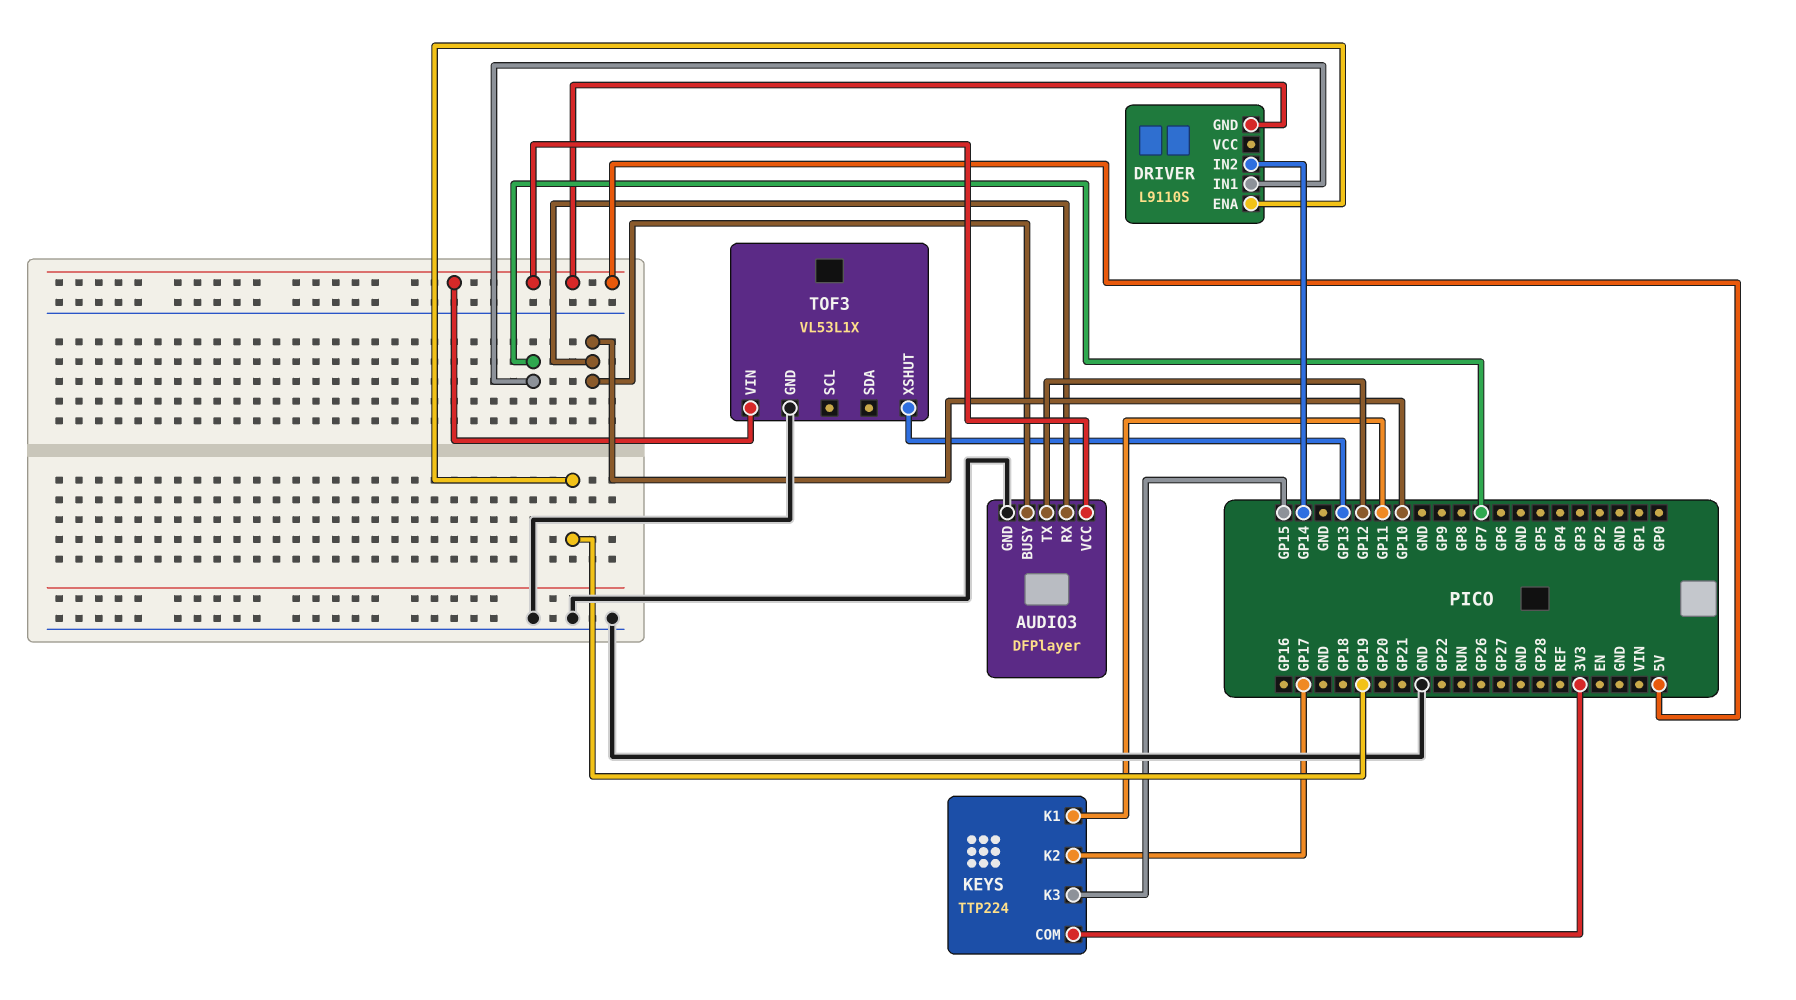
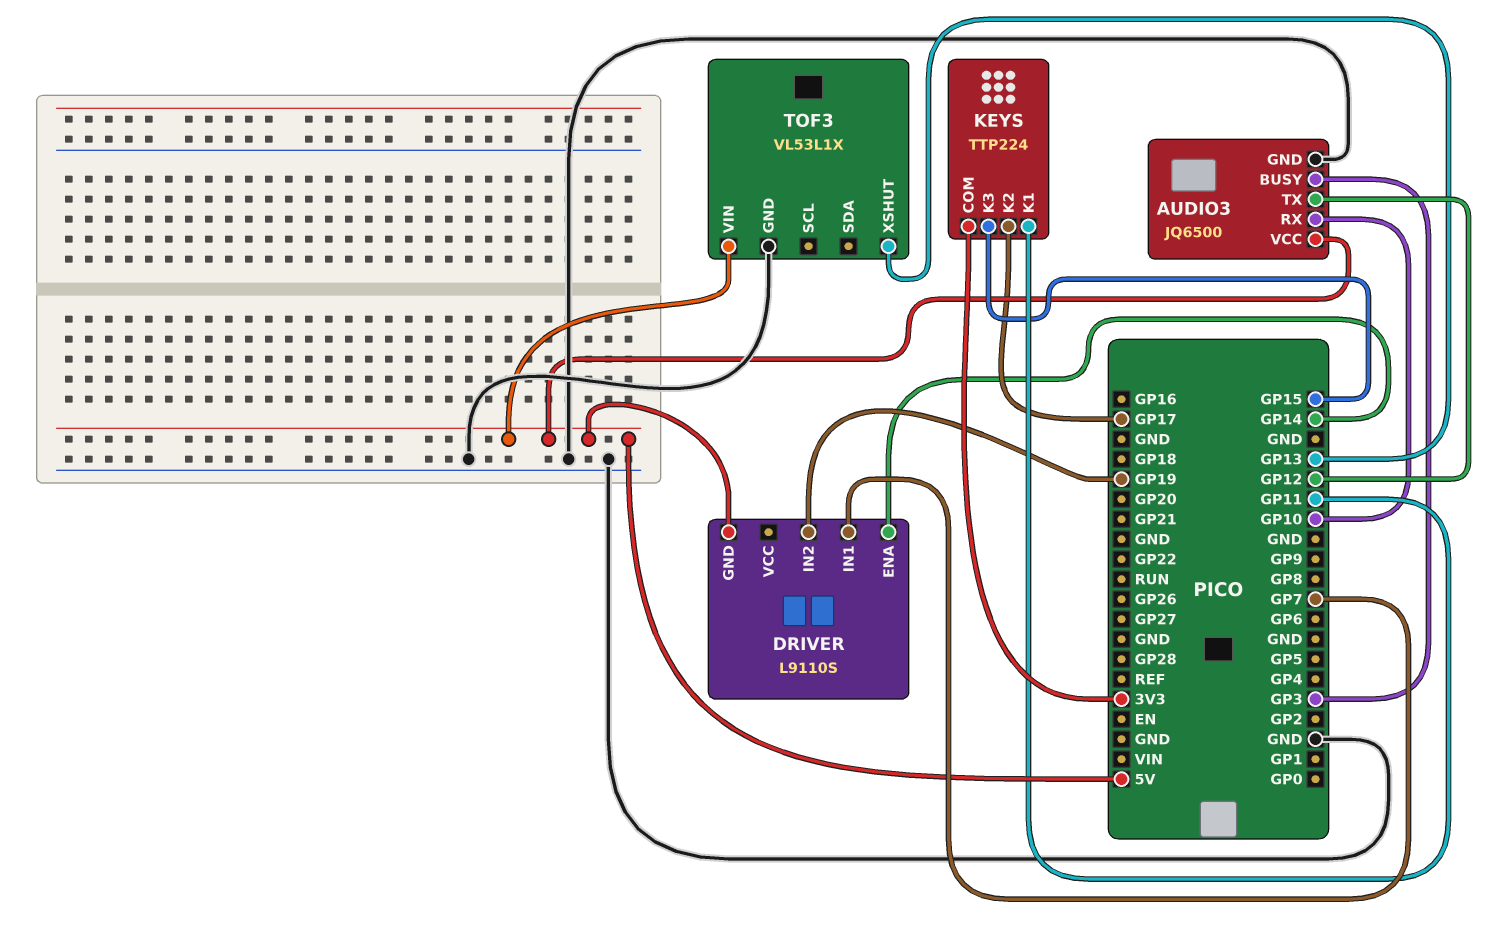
AUDIO3: DFPlayer -> JQ6500
AUDIO3 pin BUSY: GP10 -> GP3
DRIVER pin ENA: GP19 -> GP14
DRIVER pin IN2: GP14 -> GP19

